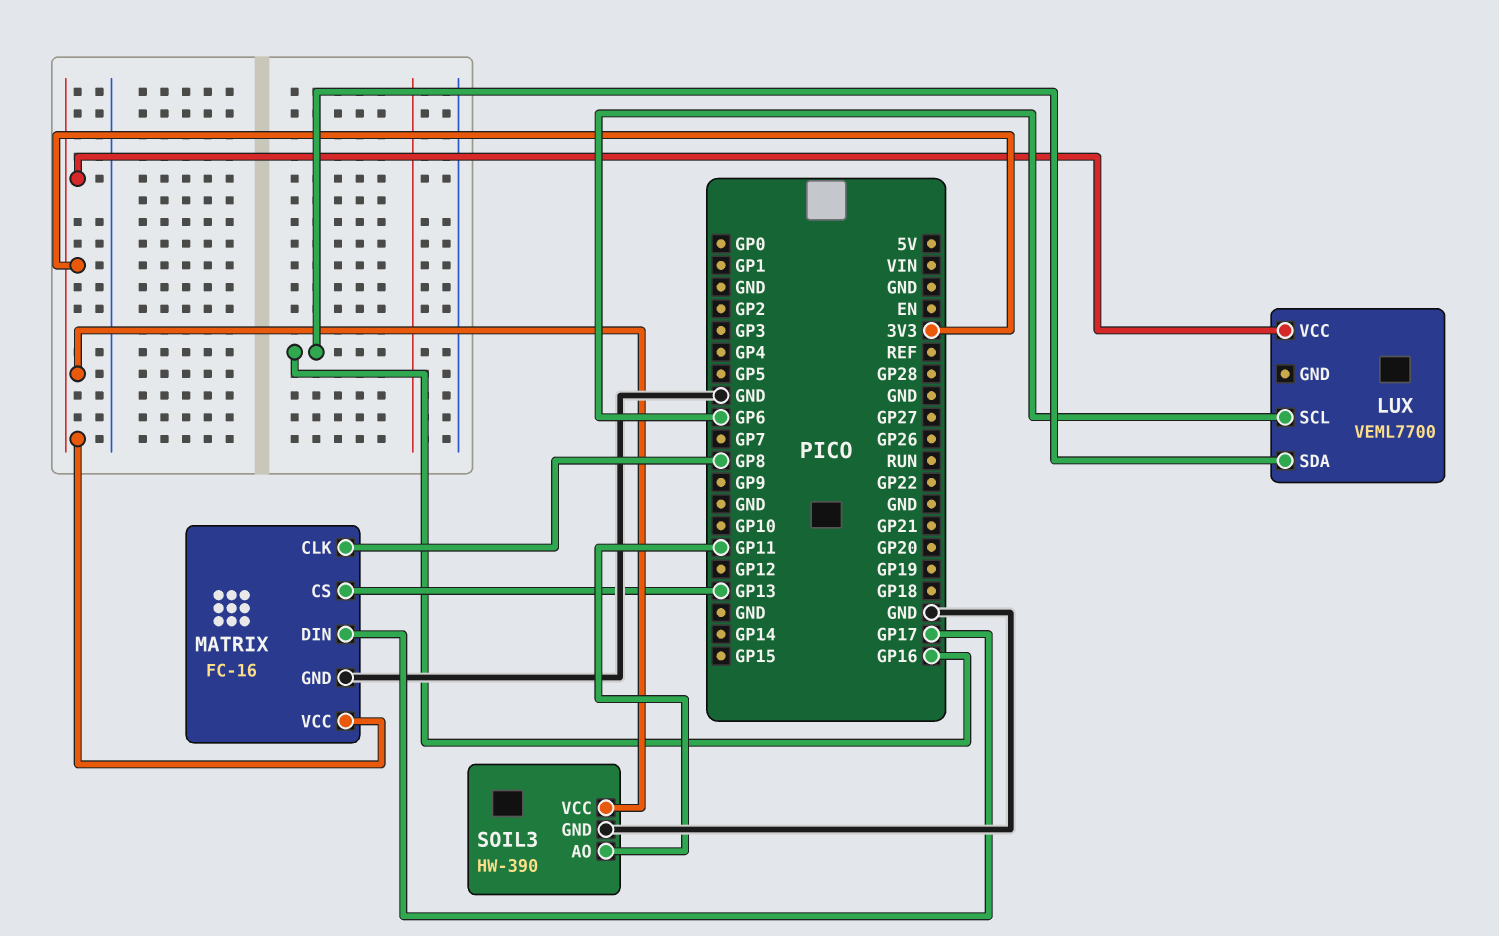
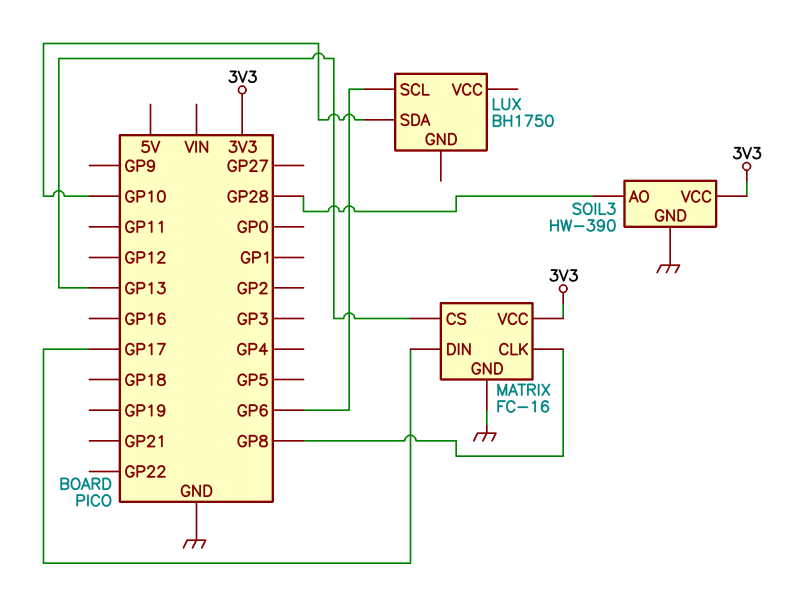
LUX: VEML7700 -> BH1750
LUX pin SDA: GP16 -> GP10
LUX pin VCC: 3V3 -> none
SOIL3 pin AO: GP11 -> GP28

